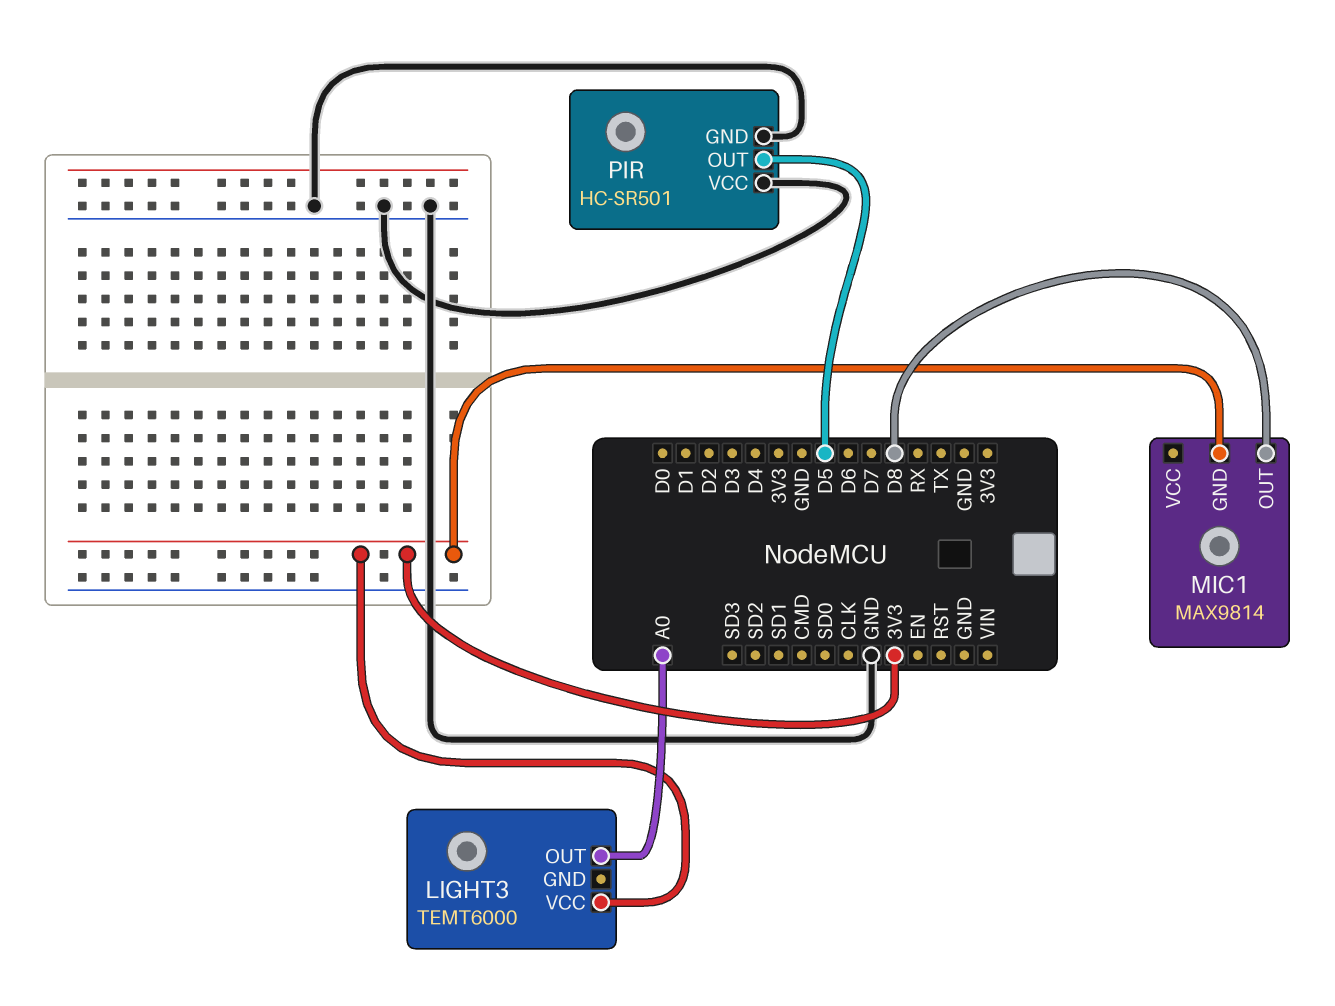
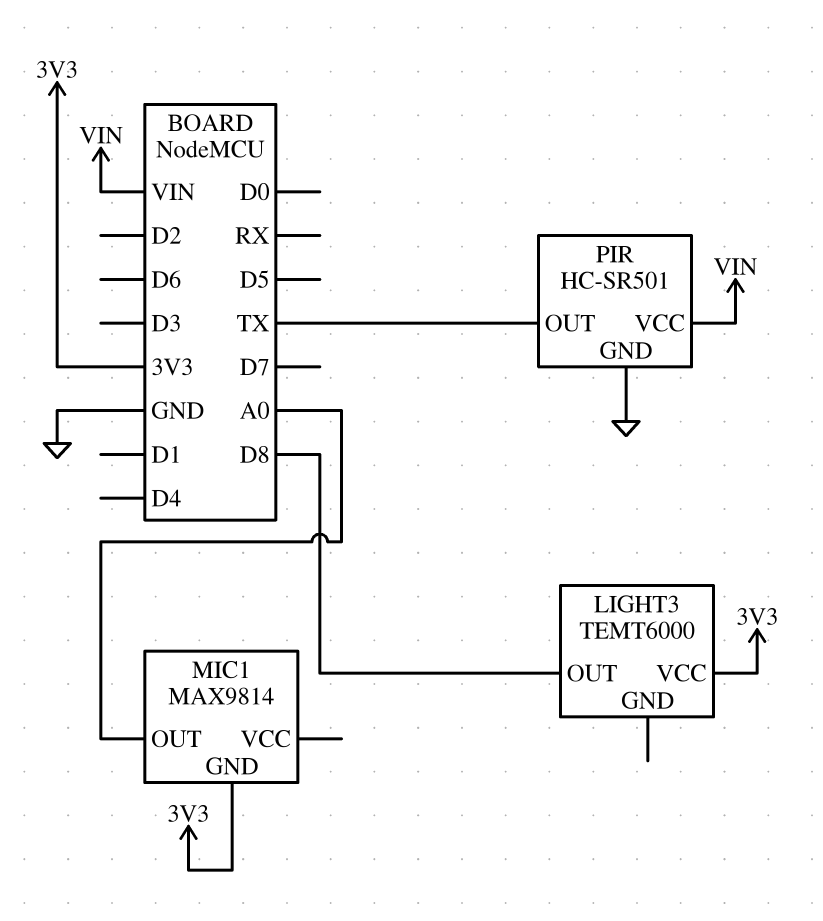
LIGHT3 pin OUT: A0 -> D8
MIC1 pin OUT: D8 -> A0
PIR pin OUT: D5 -> TX
PIR pin VCC: GND -> VIN

